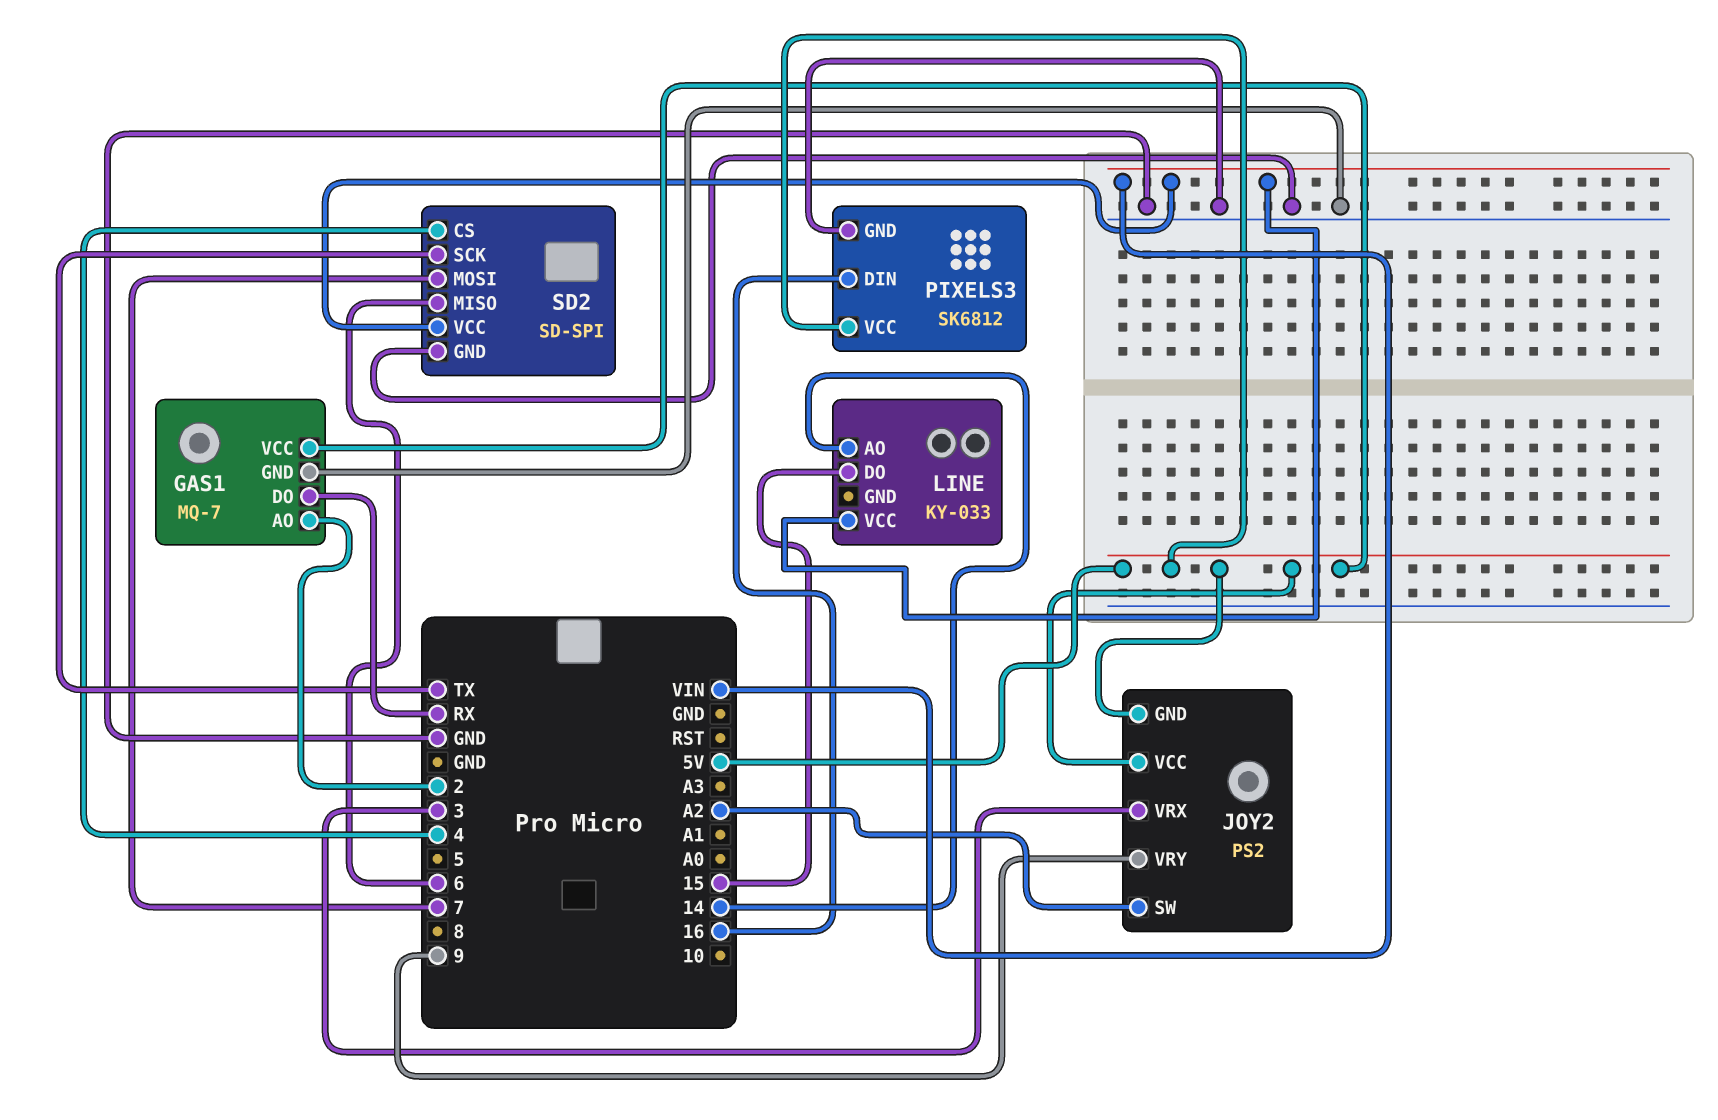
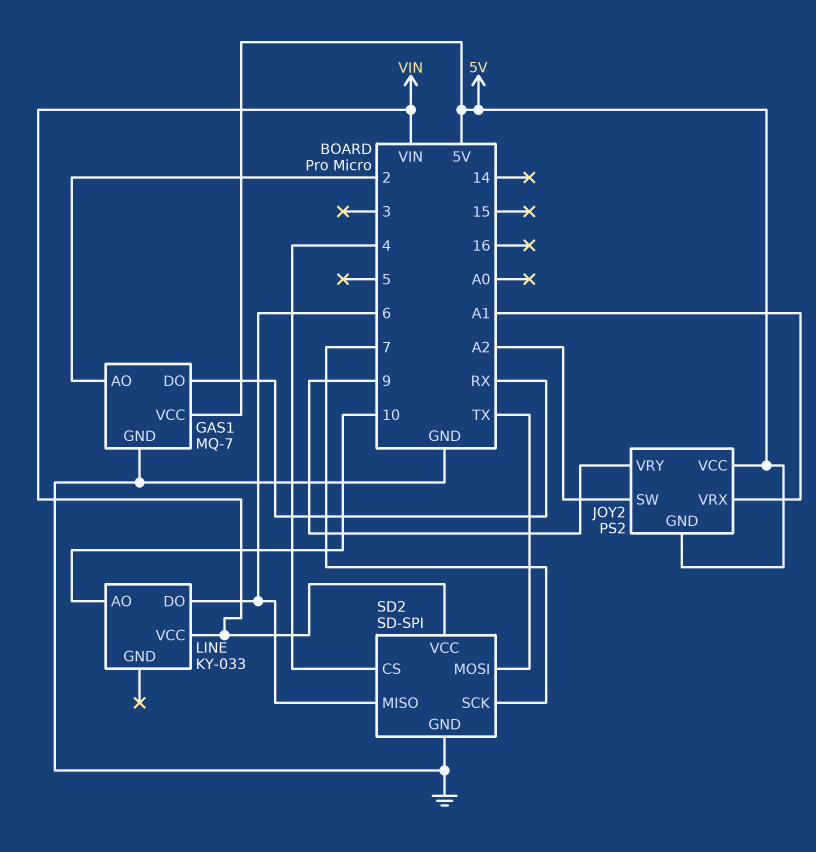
JOY2 pin VRX: 3 -> A1
LINE pin AO: 14 -> 10
LINE pin DO: 15 -> 6
PIXELS3: SK6812 -> none
PIXELS3 pin DIN: 16 -> none
PIXELS3 pin GND: GND -> none
PIXELS3 pin VCC: 5V -> none
SD2 pin MOSI: 7 -> TX
SD2 pin SCK: TX -> 7

